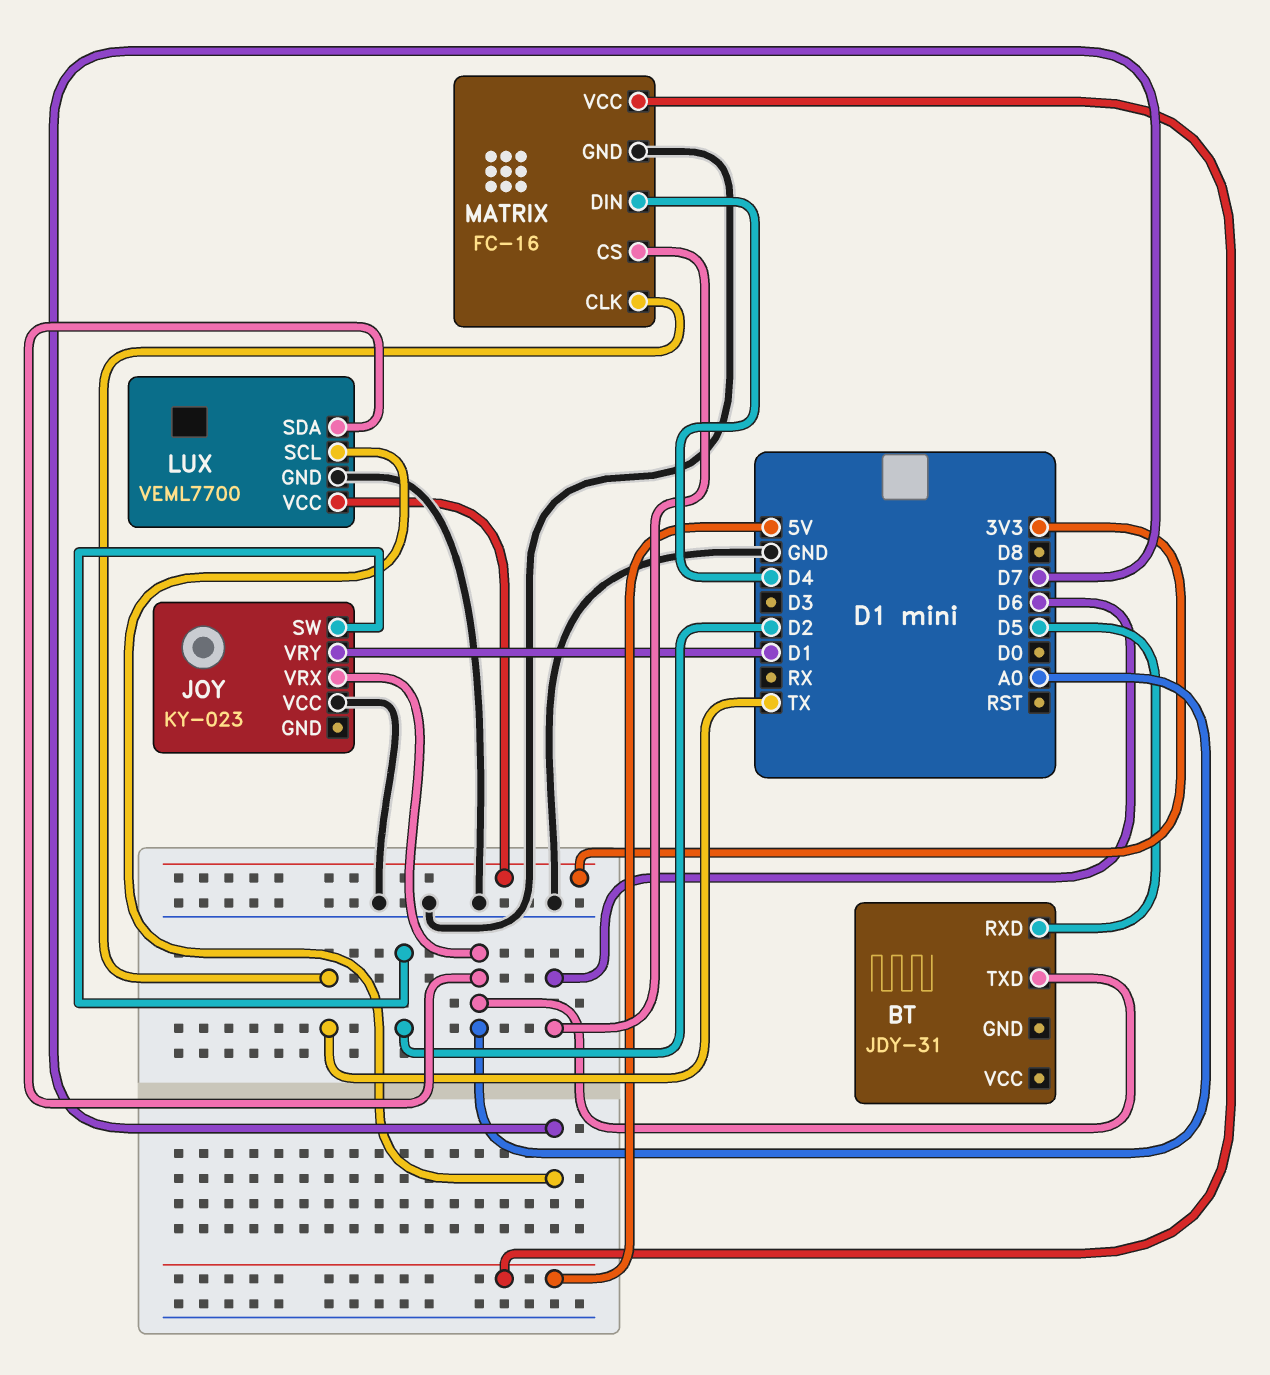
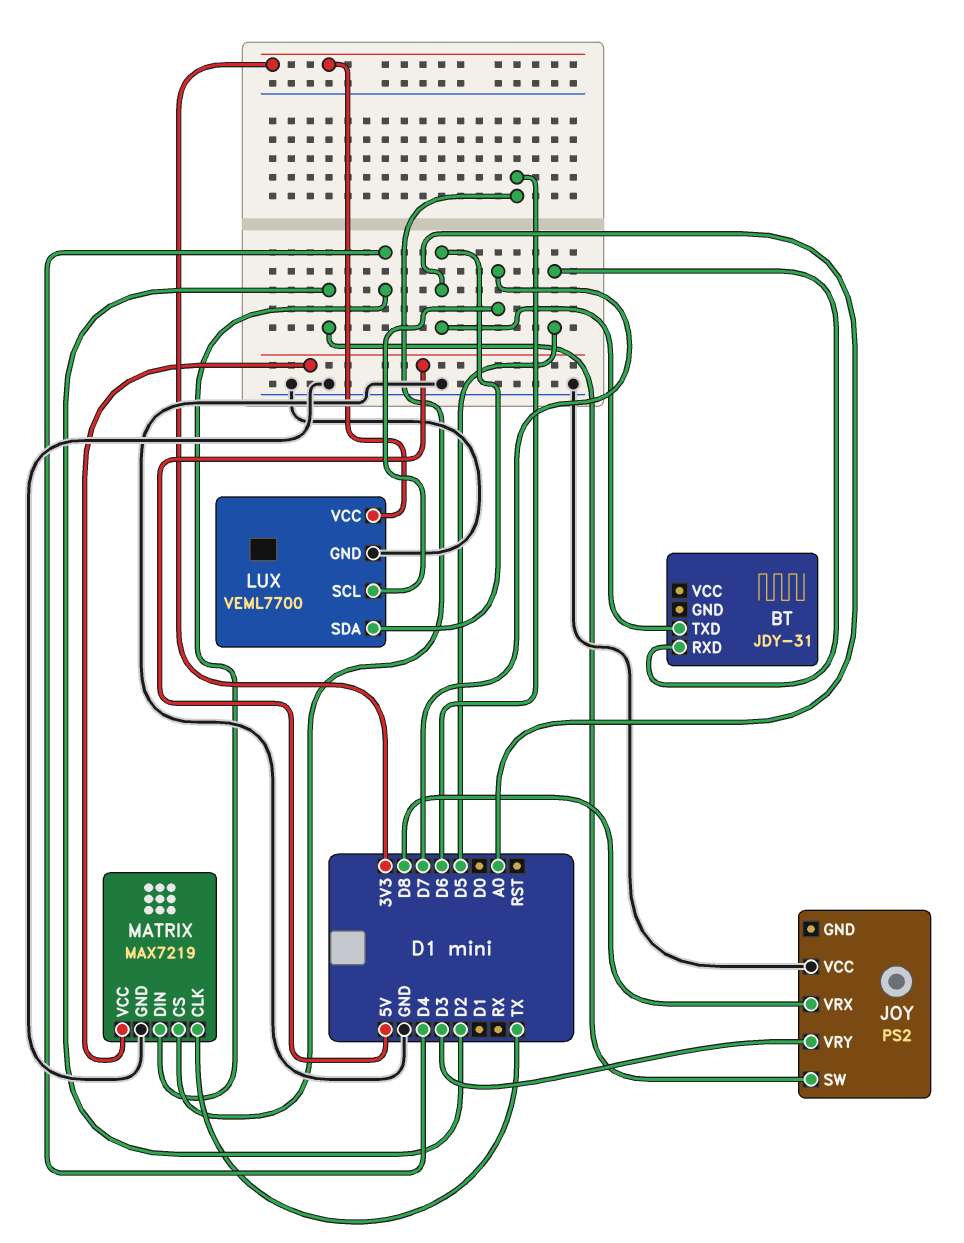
JOY: KY-023 -> PS2
JOY pin VRX: A0 -> D8
JOY pin VRY: D1 -> D3
MATRIX: FC-16 -> MAX7219

